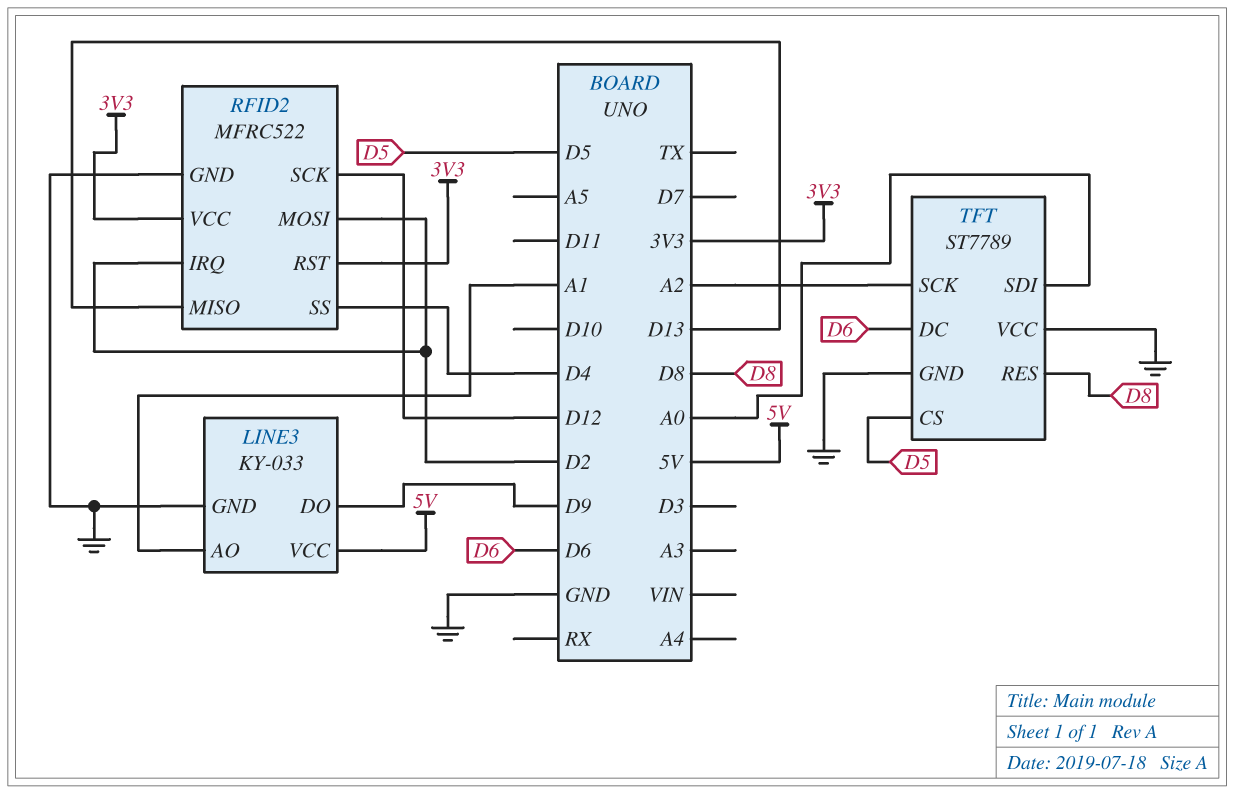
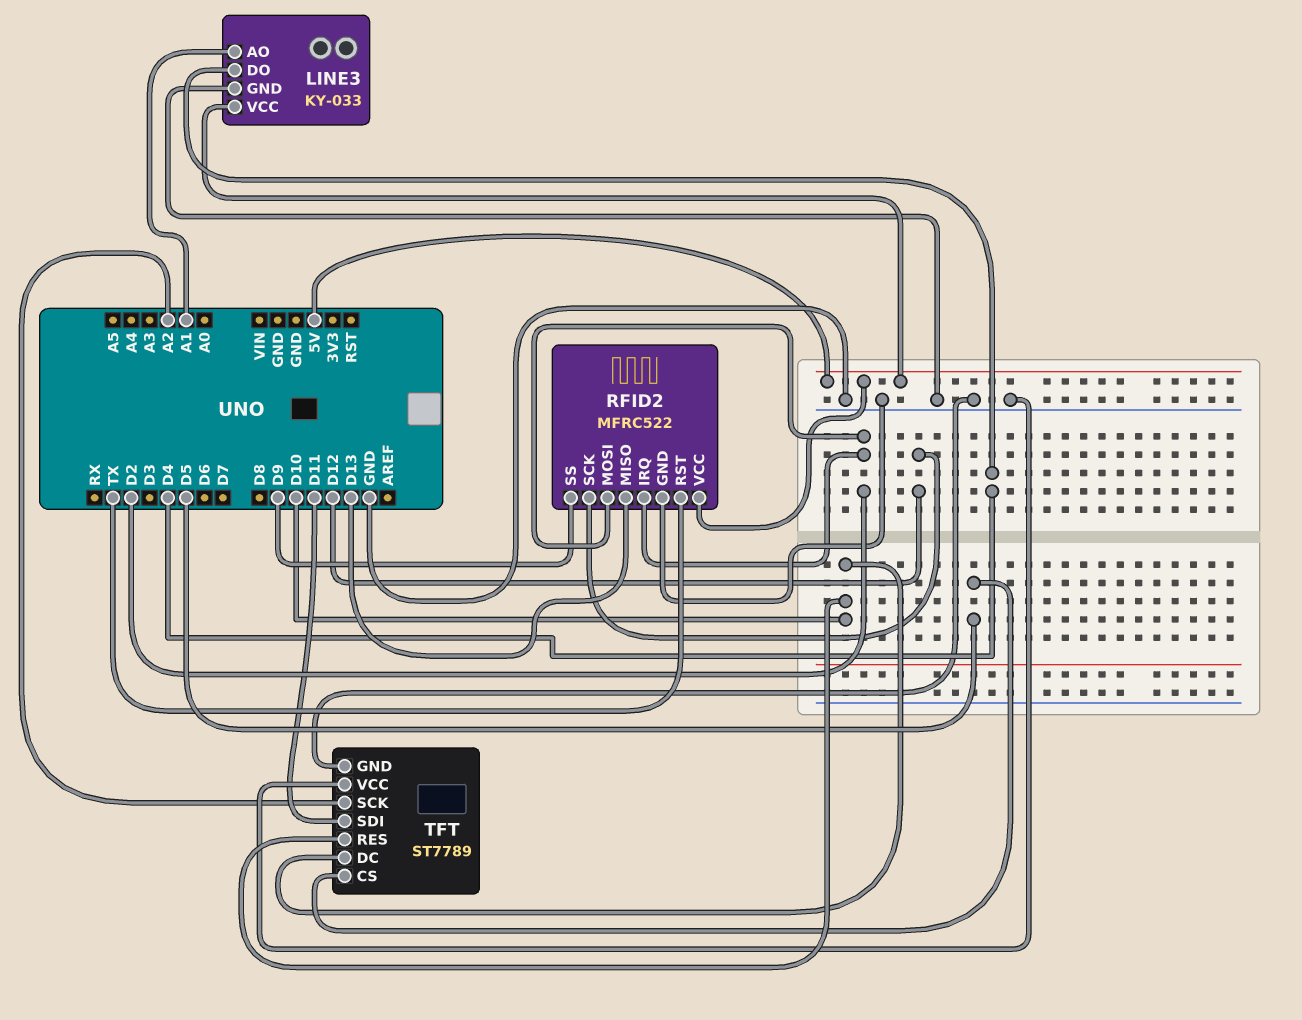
LINE3 pin DO: D9 -> D4
RFID2 pin RST: 3V3 -> TX
RFID2 pin SS: D4 -> D9
RFID2 pin VCC: 3V3 -> 5V
TFT pin DC: D6 -> D10
TFT pin RES: D8 -> D10
TFT pin SDI: A0 -> D11

